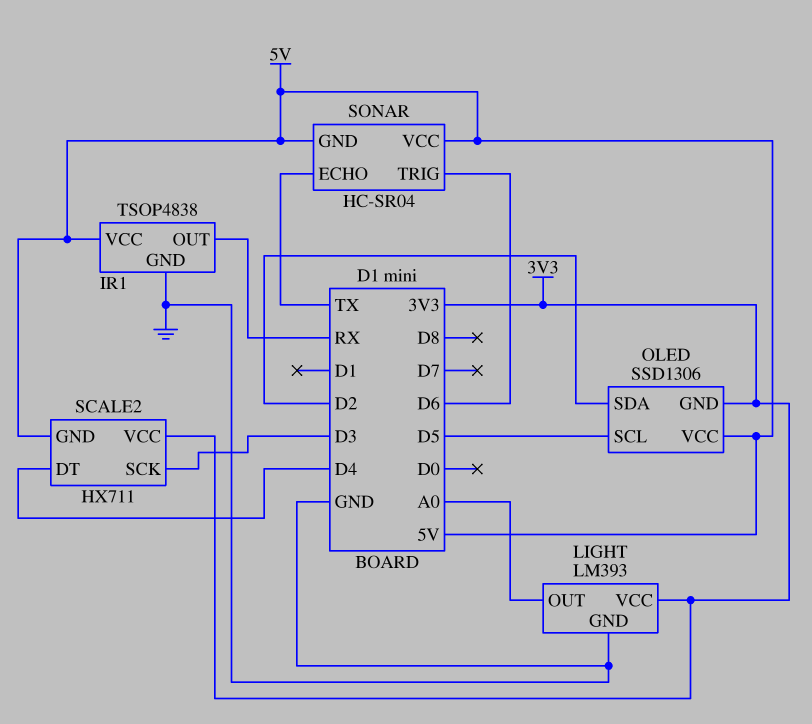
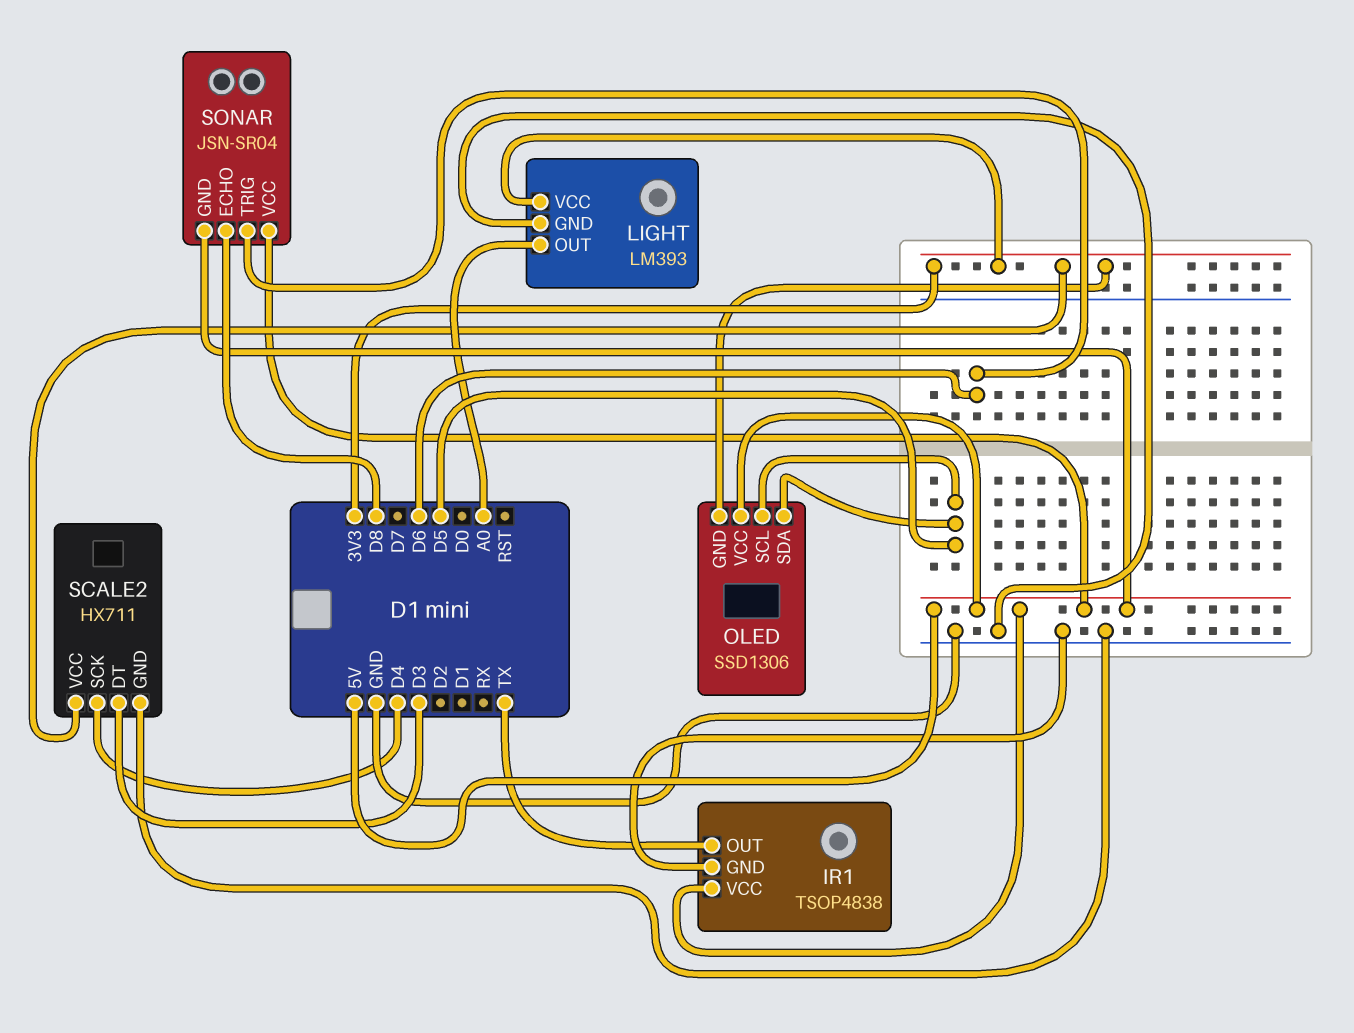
IR1 pin OUT: RX -> TX
OLED pin SDA: D2 -> D5
SCALE2 pin DT: D4 -> D3
SCALE2 pin GND: 5V -> GND
SCALE2 pin SCK: D3 -> D4
SONAR: HC-SR04 -> JSN-SR04
SONAR pin ECHO: TX -> D8

